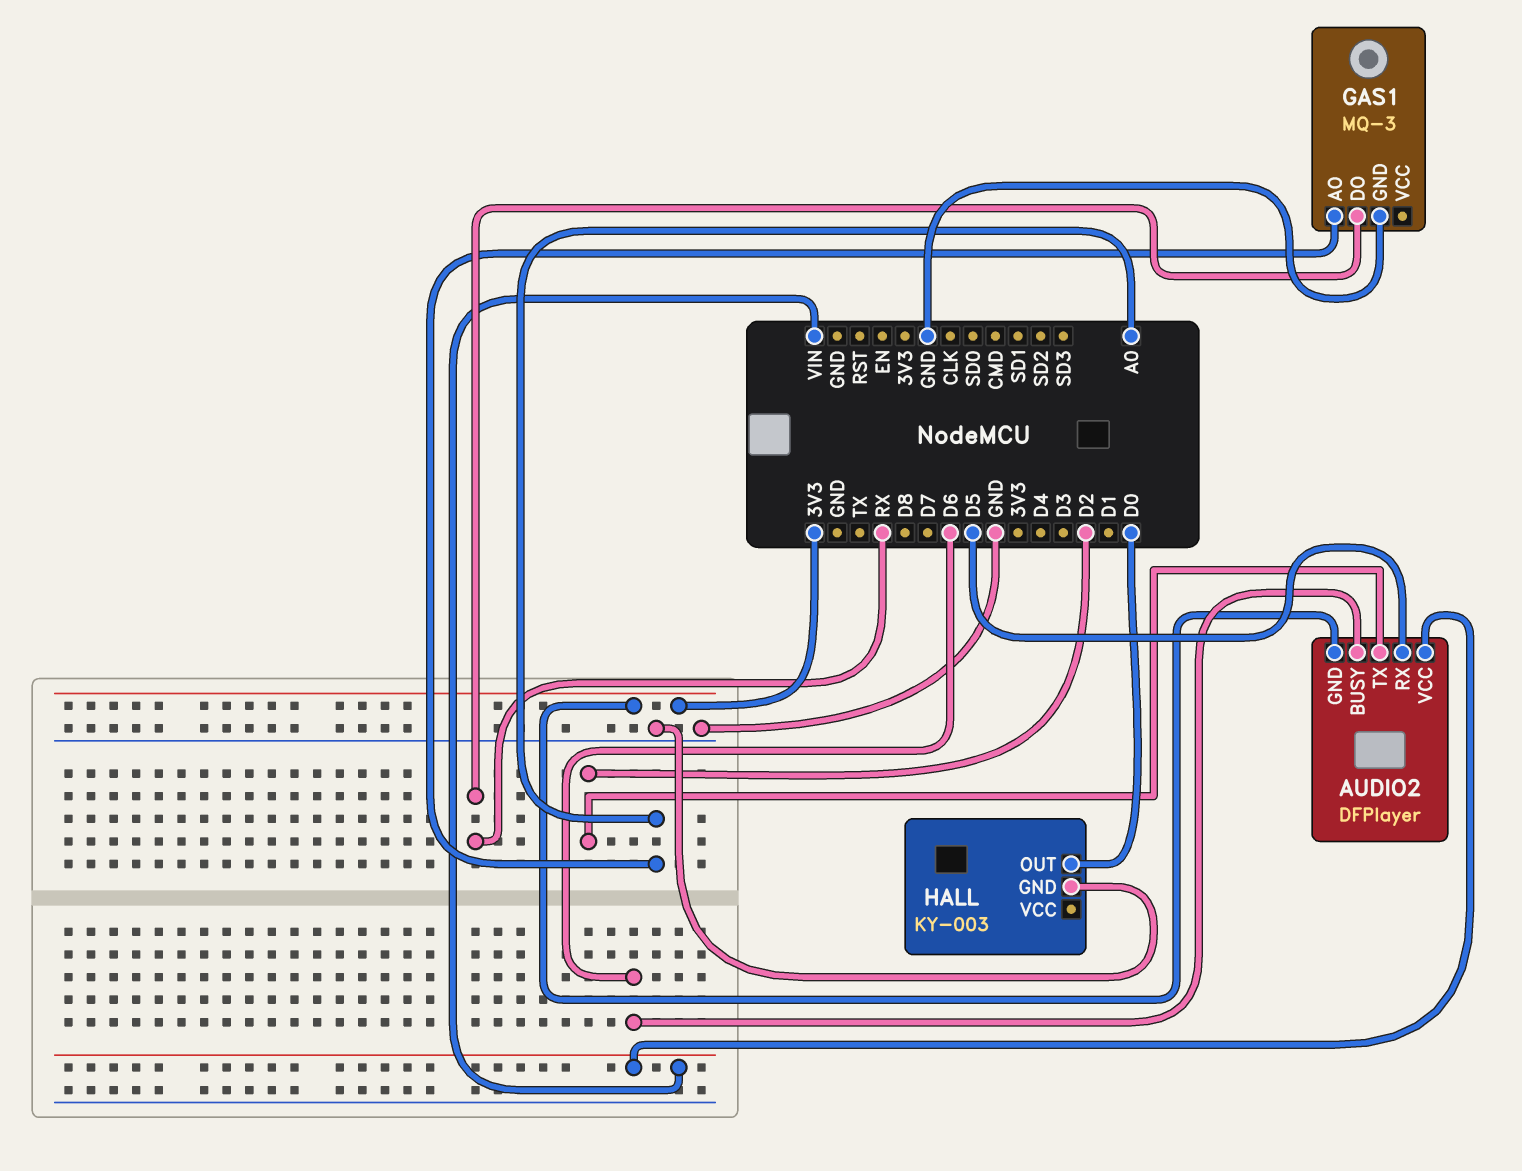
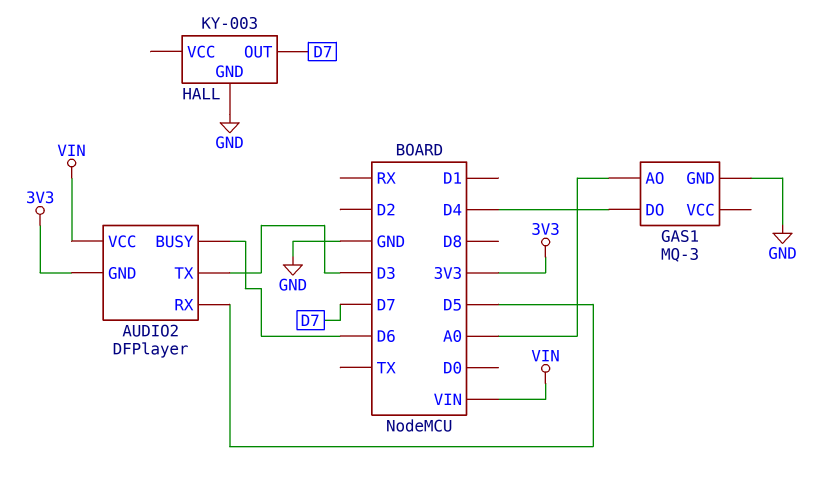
AUDIO2 pin TX: D2 -> D3
GAS1 pin DO: RX -> D4
HALL pin OUT: D0 -> D7

